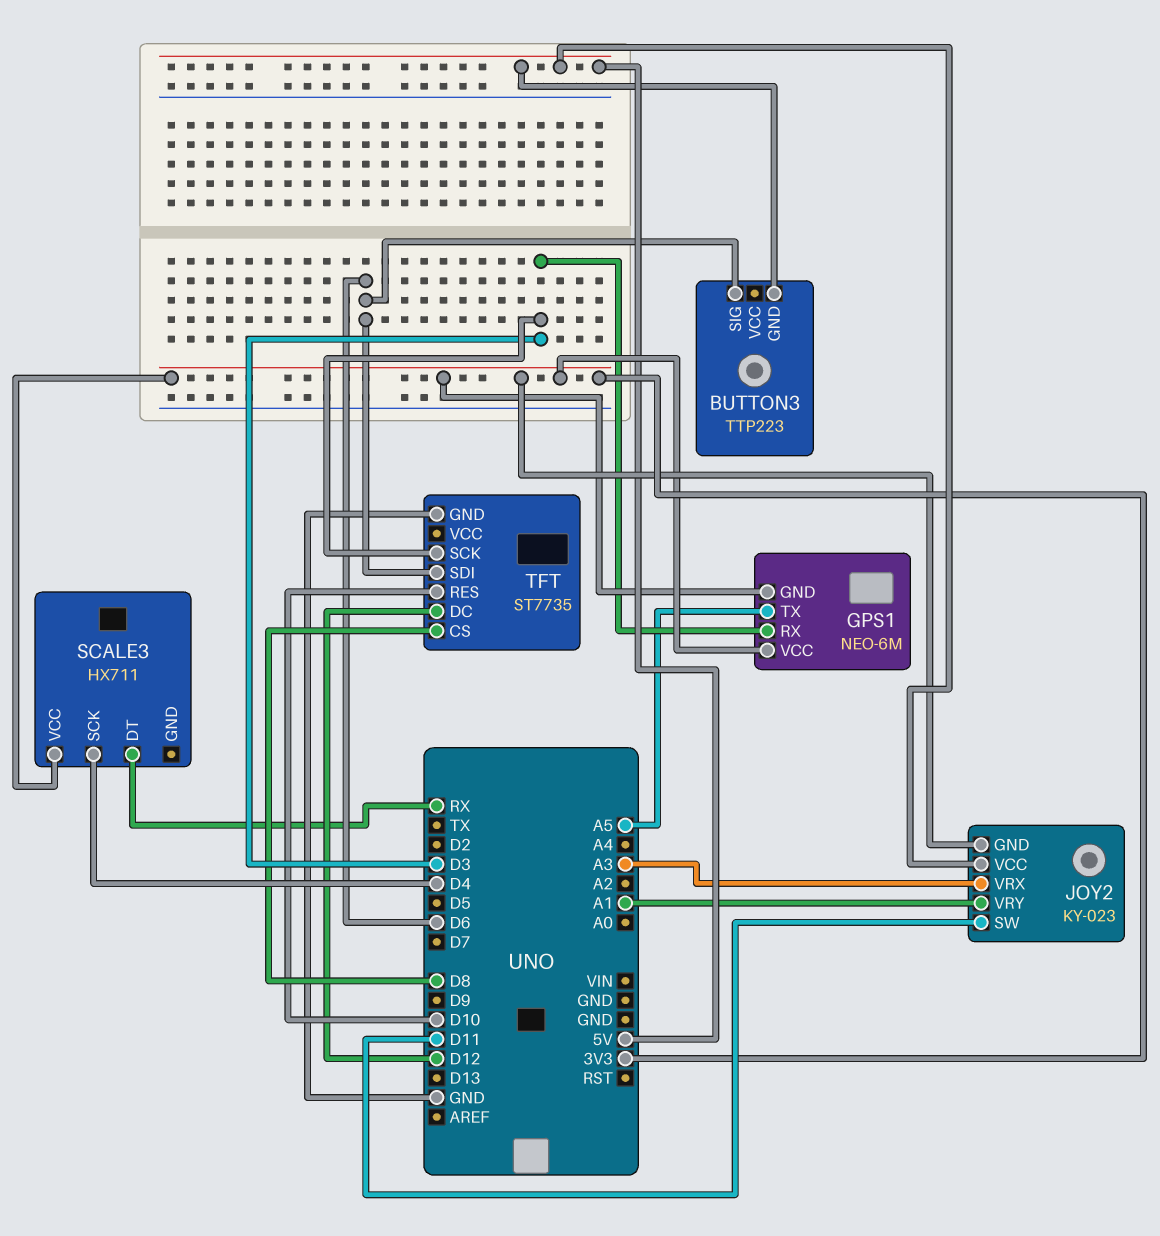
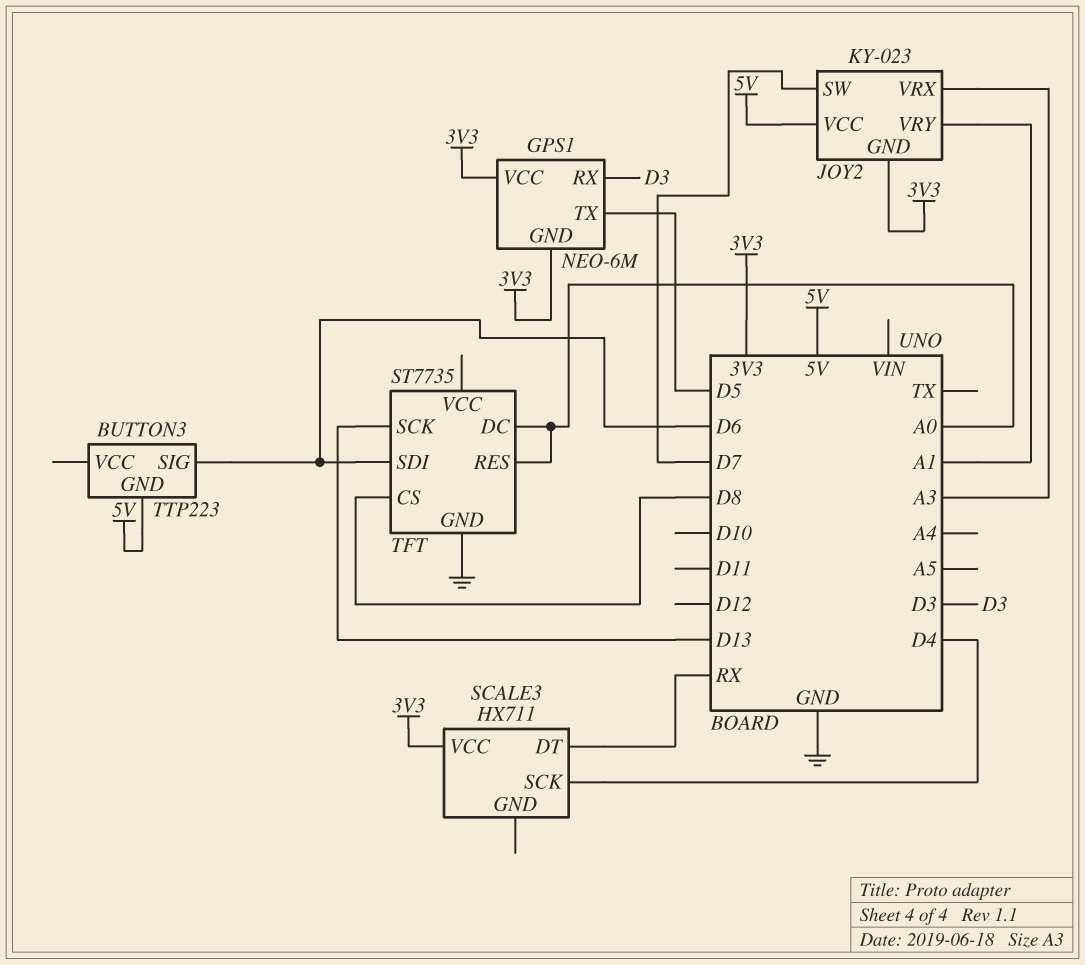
GPS1 pin TX: A5 -> D5
JOY2 pin SW: D11 -> D7
TFT pin DC: D12 -> A0
TFT pin RES: D10 -> A0
TFT pin SCK: D3 -> D13

